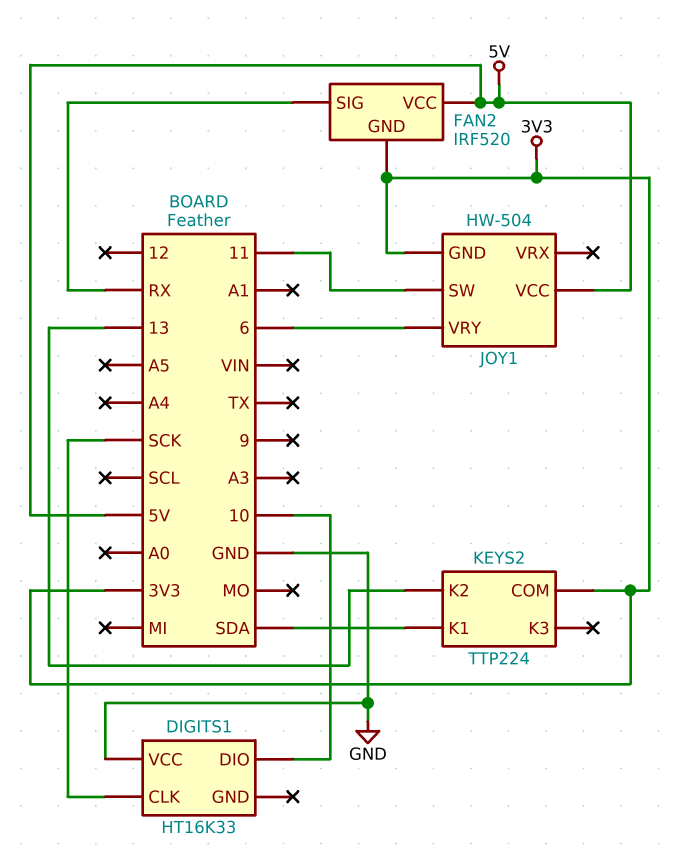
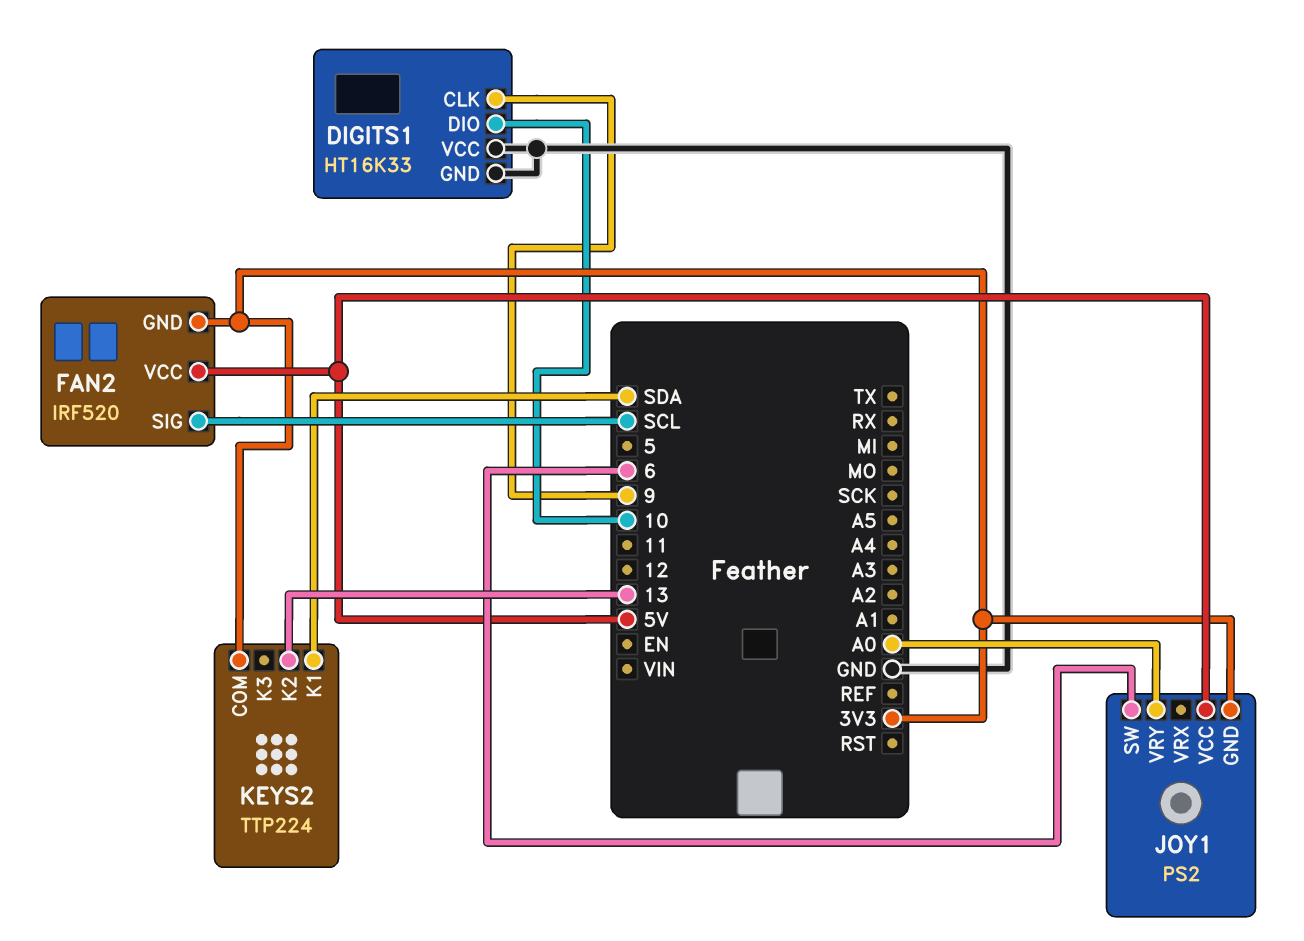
DIGITS1 pin CLK: SCK -> 9
DIGITS1 pin GND: none -> GND
FAN2 pin SIG: RX -> SCL
JOY1: HW-504 -> PS2
JOY1 pin SW: 11 -> 6
JOY1 pin VRY: 6 -> A0

